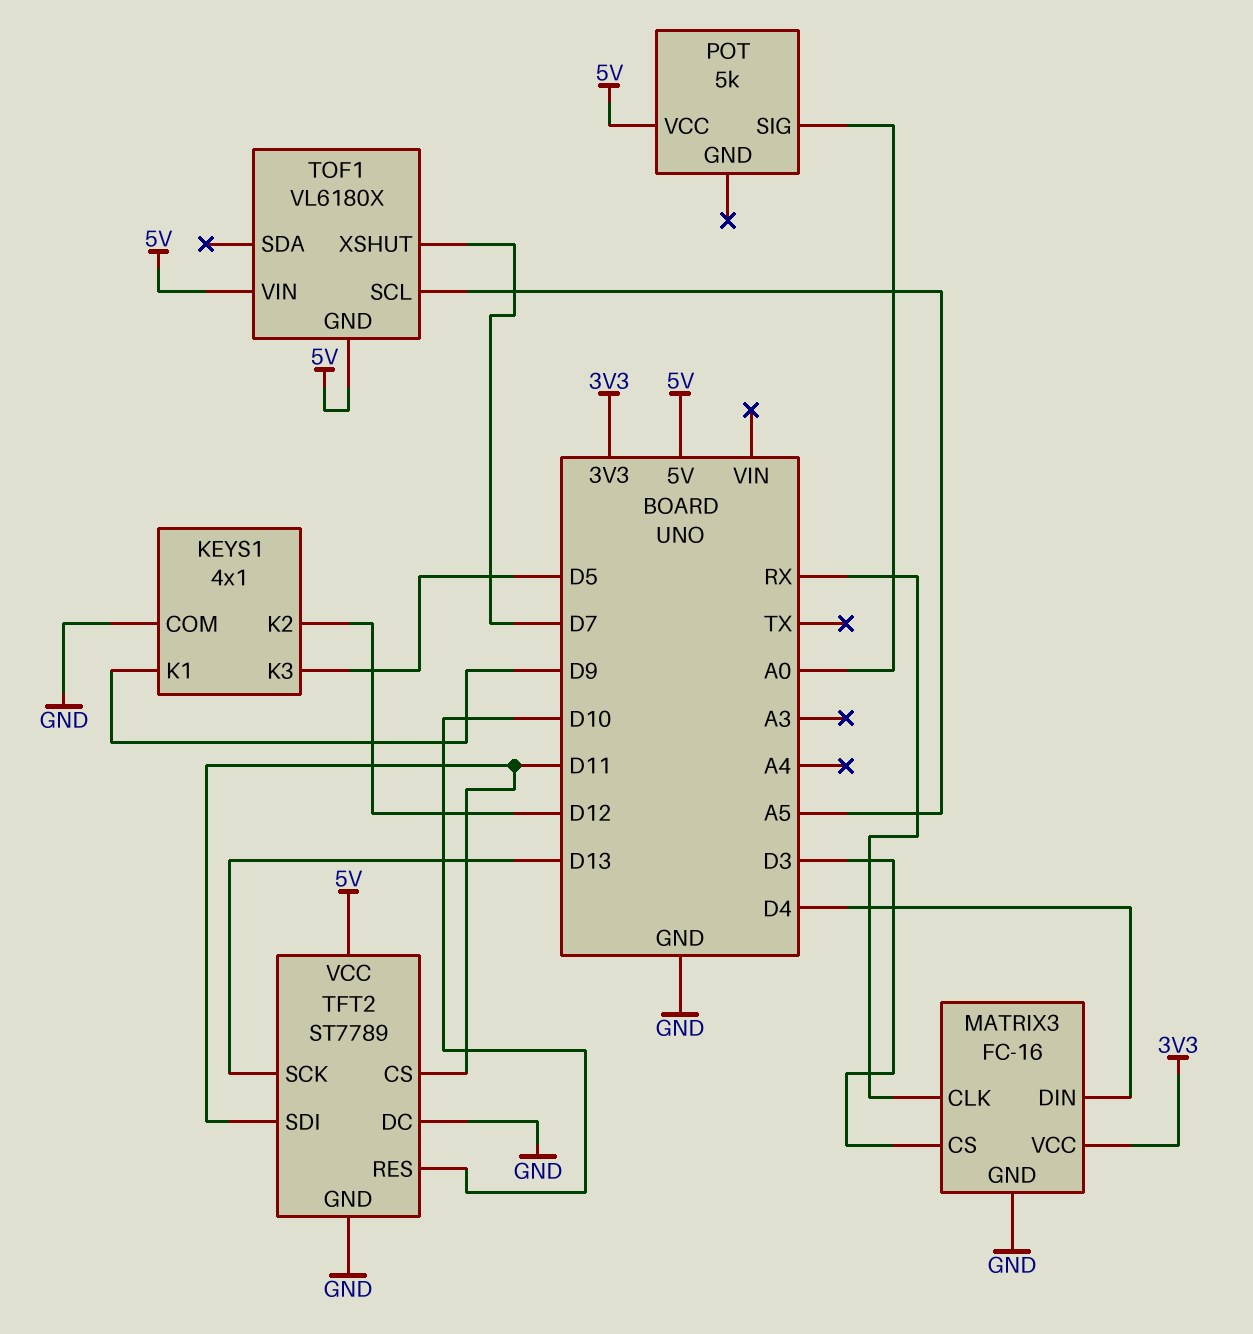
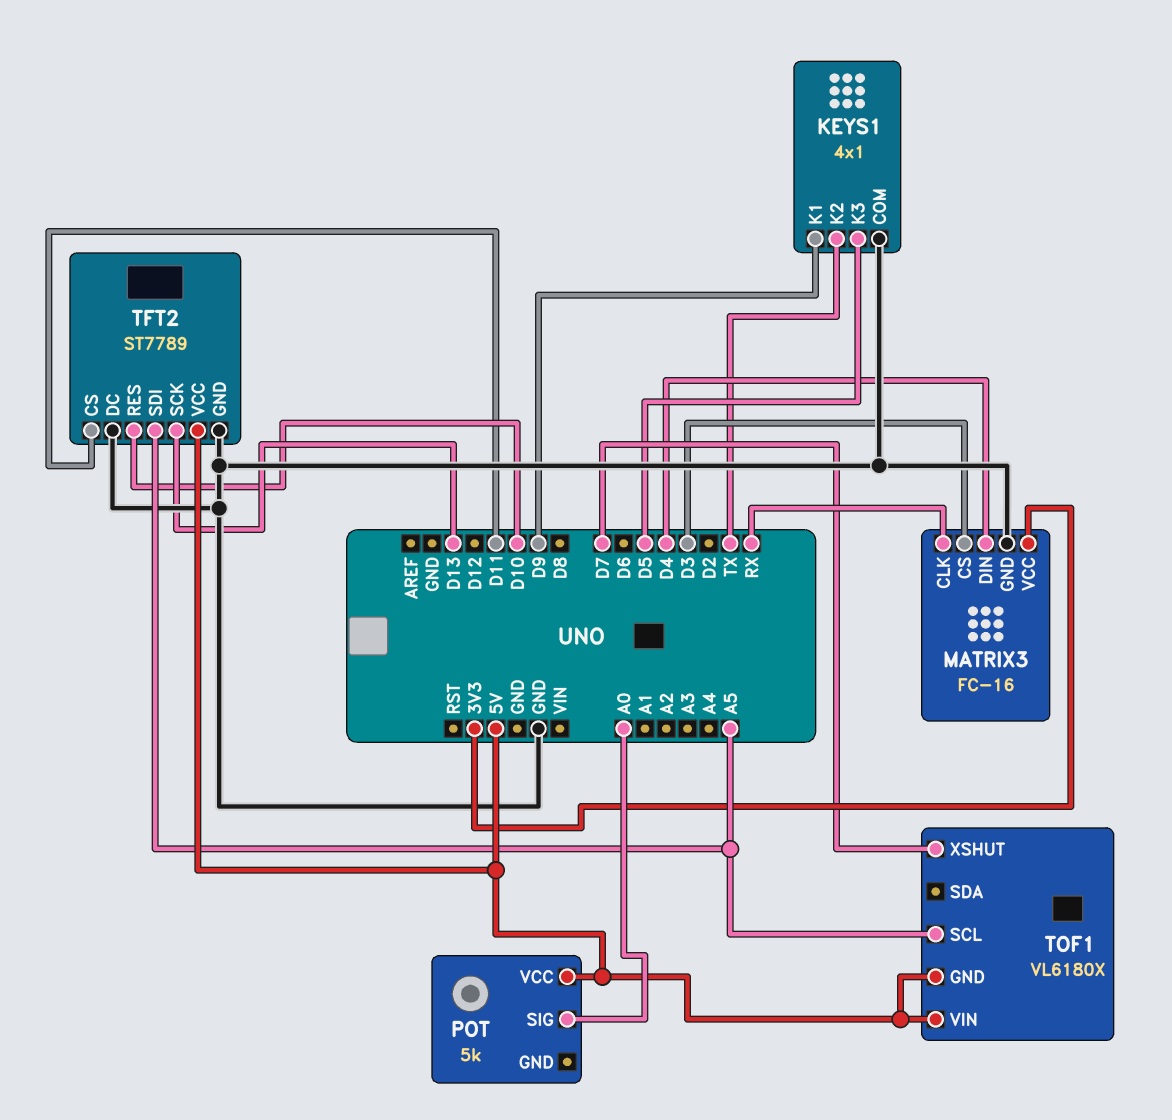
KEYS1 pin K2: D12 -> TX
TFT2 pin SDI: D11 -> A5

